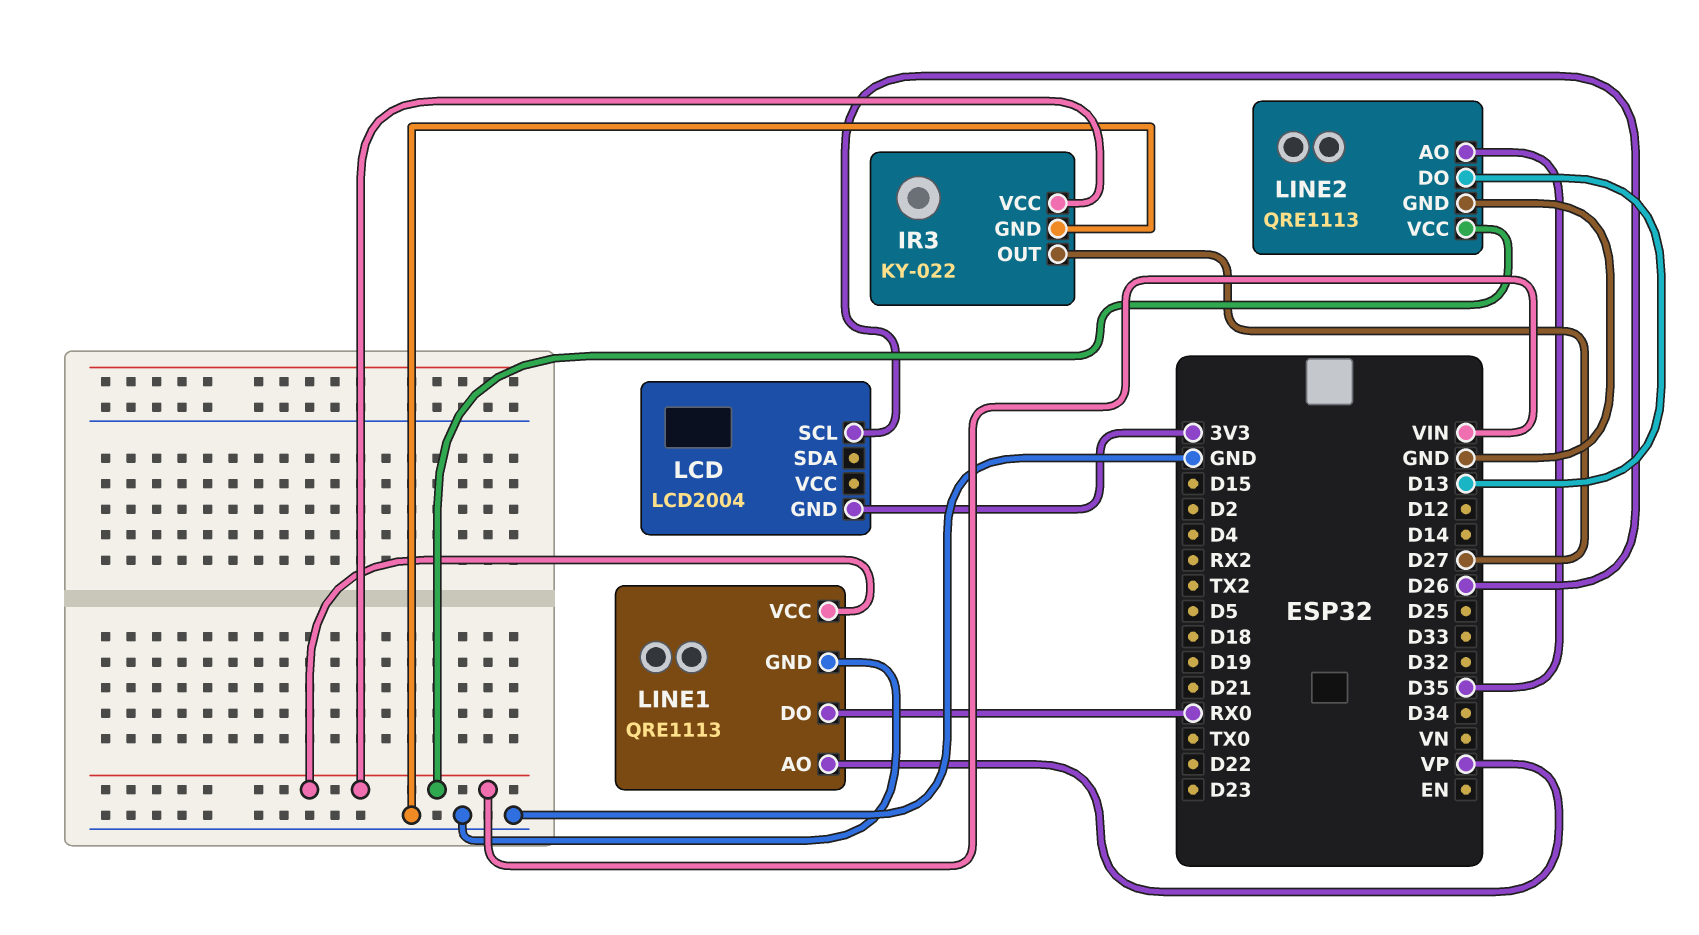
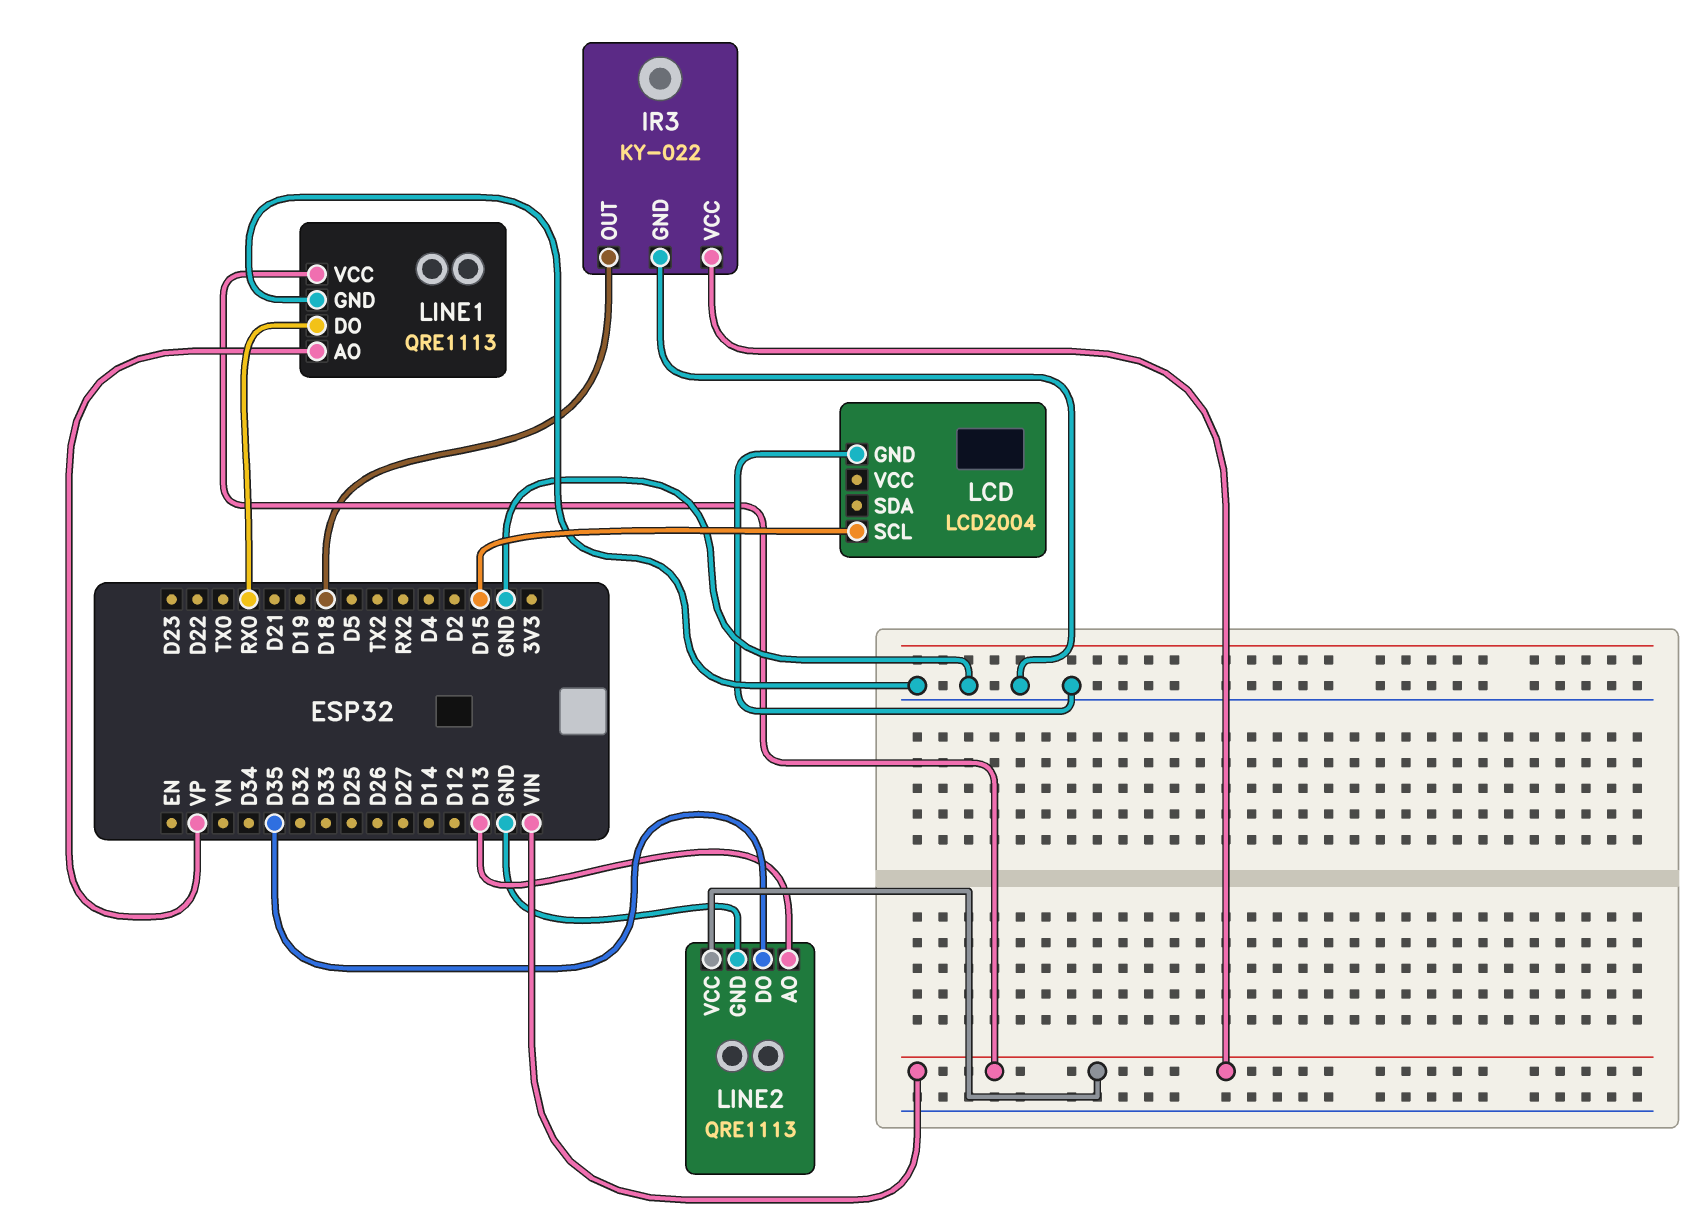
IR3 pin OUT: D27 -> D18
LCD pin GND: 3V3 -> GND
LCD pin SCL: D26 -> D15
LINE2 pin AO: D35 -> D13
LINE2 pin DO: D13 -> D35

